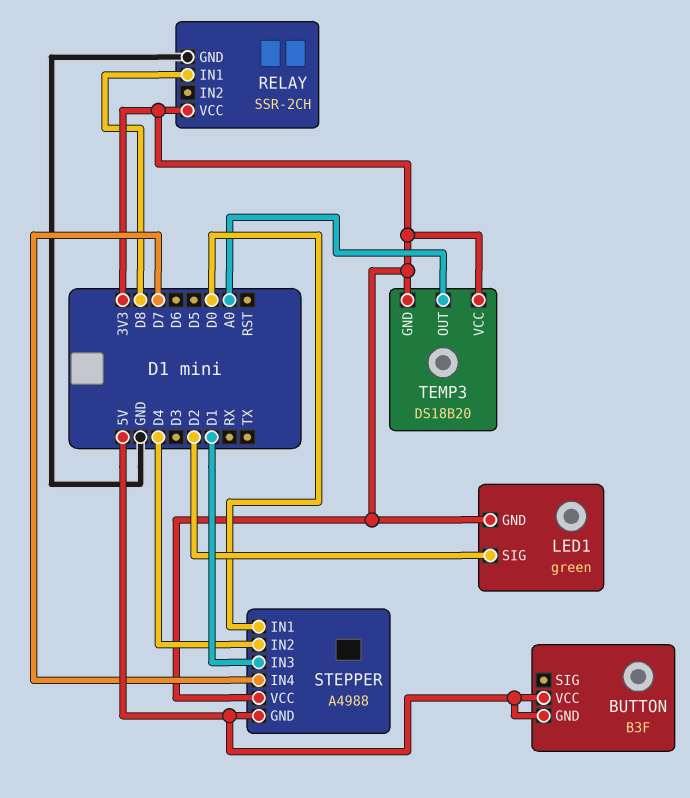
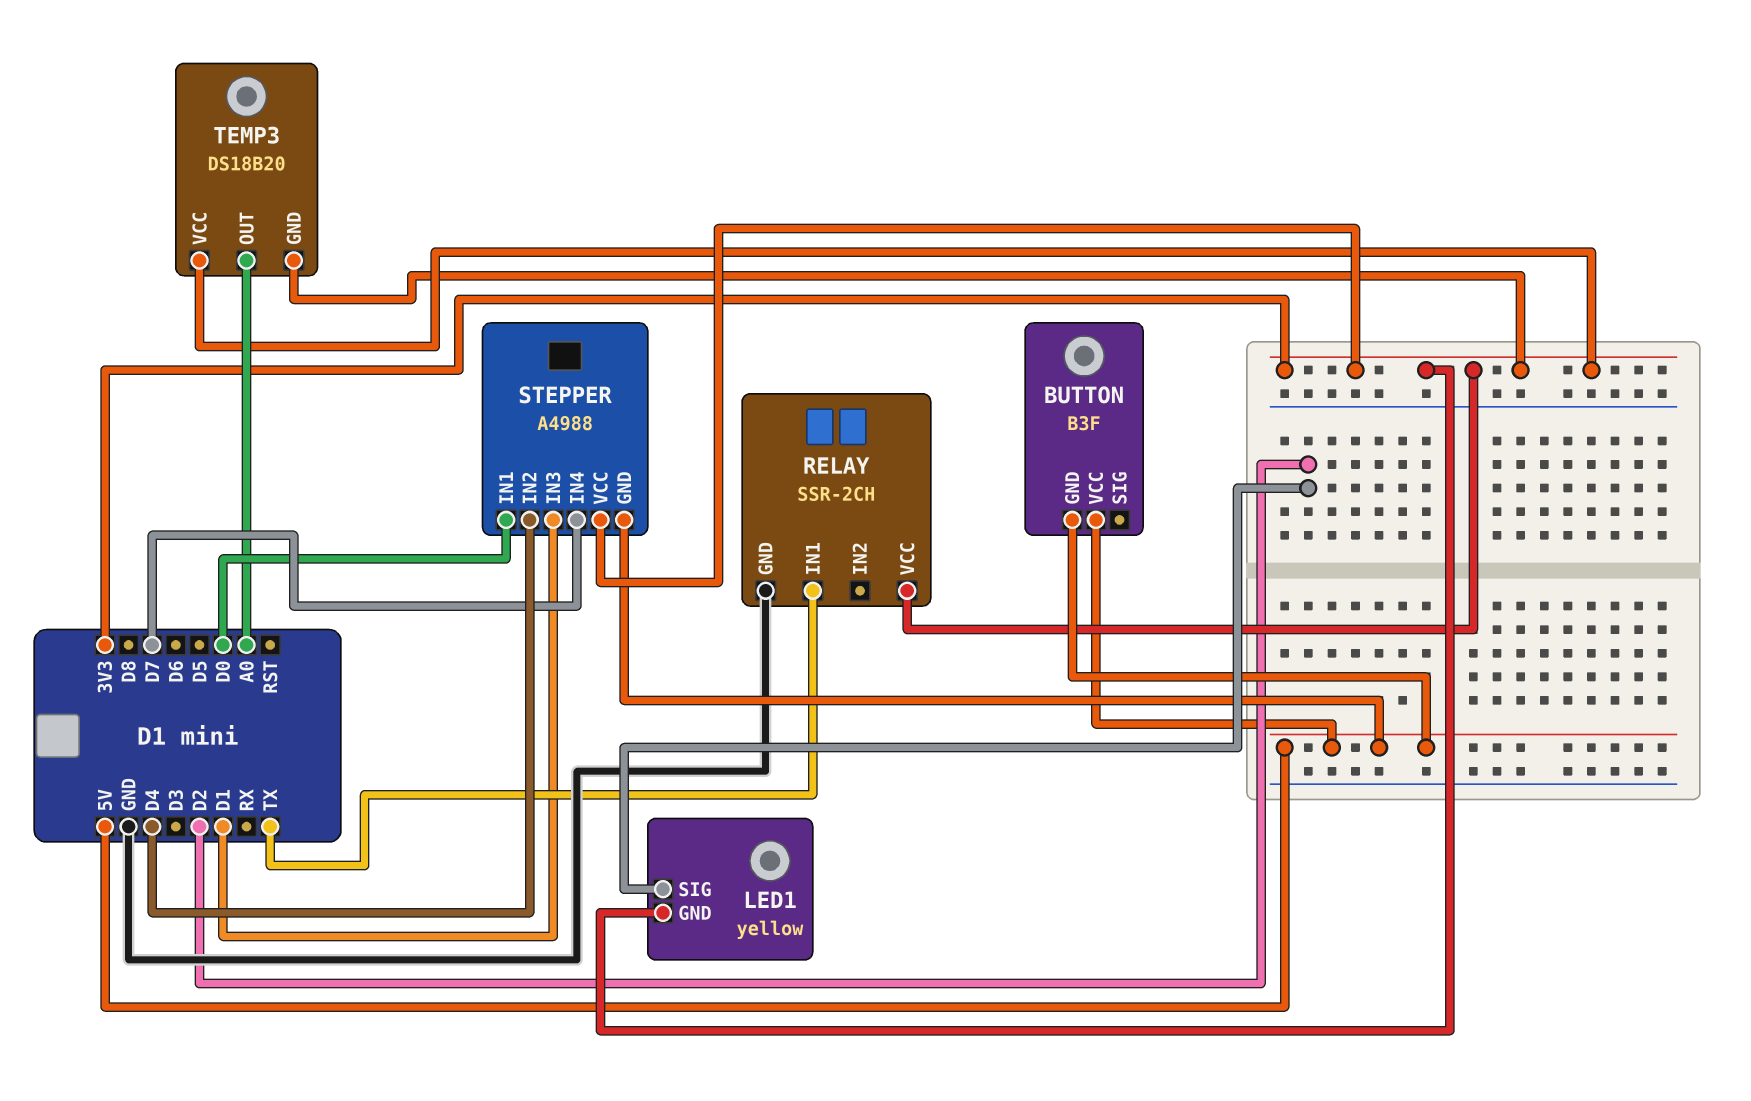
LED1: green -> yellow
RELAY pin IN1: D8 -> TX

